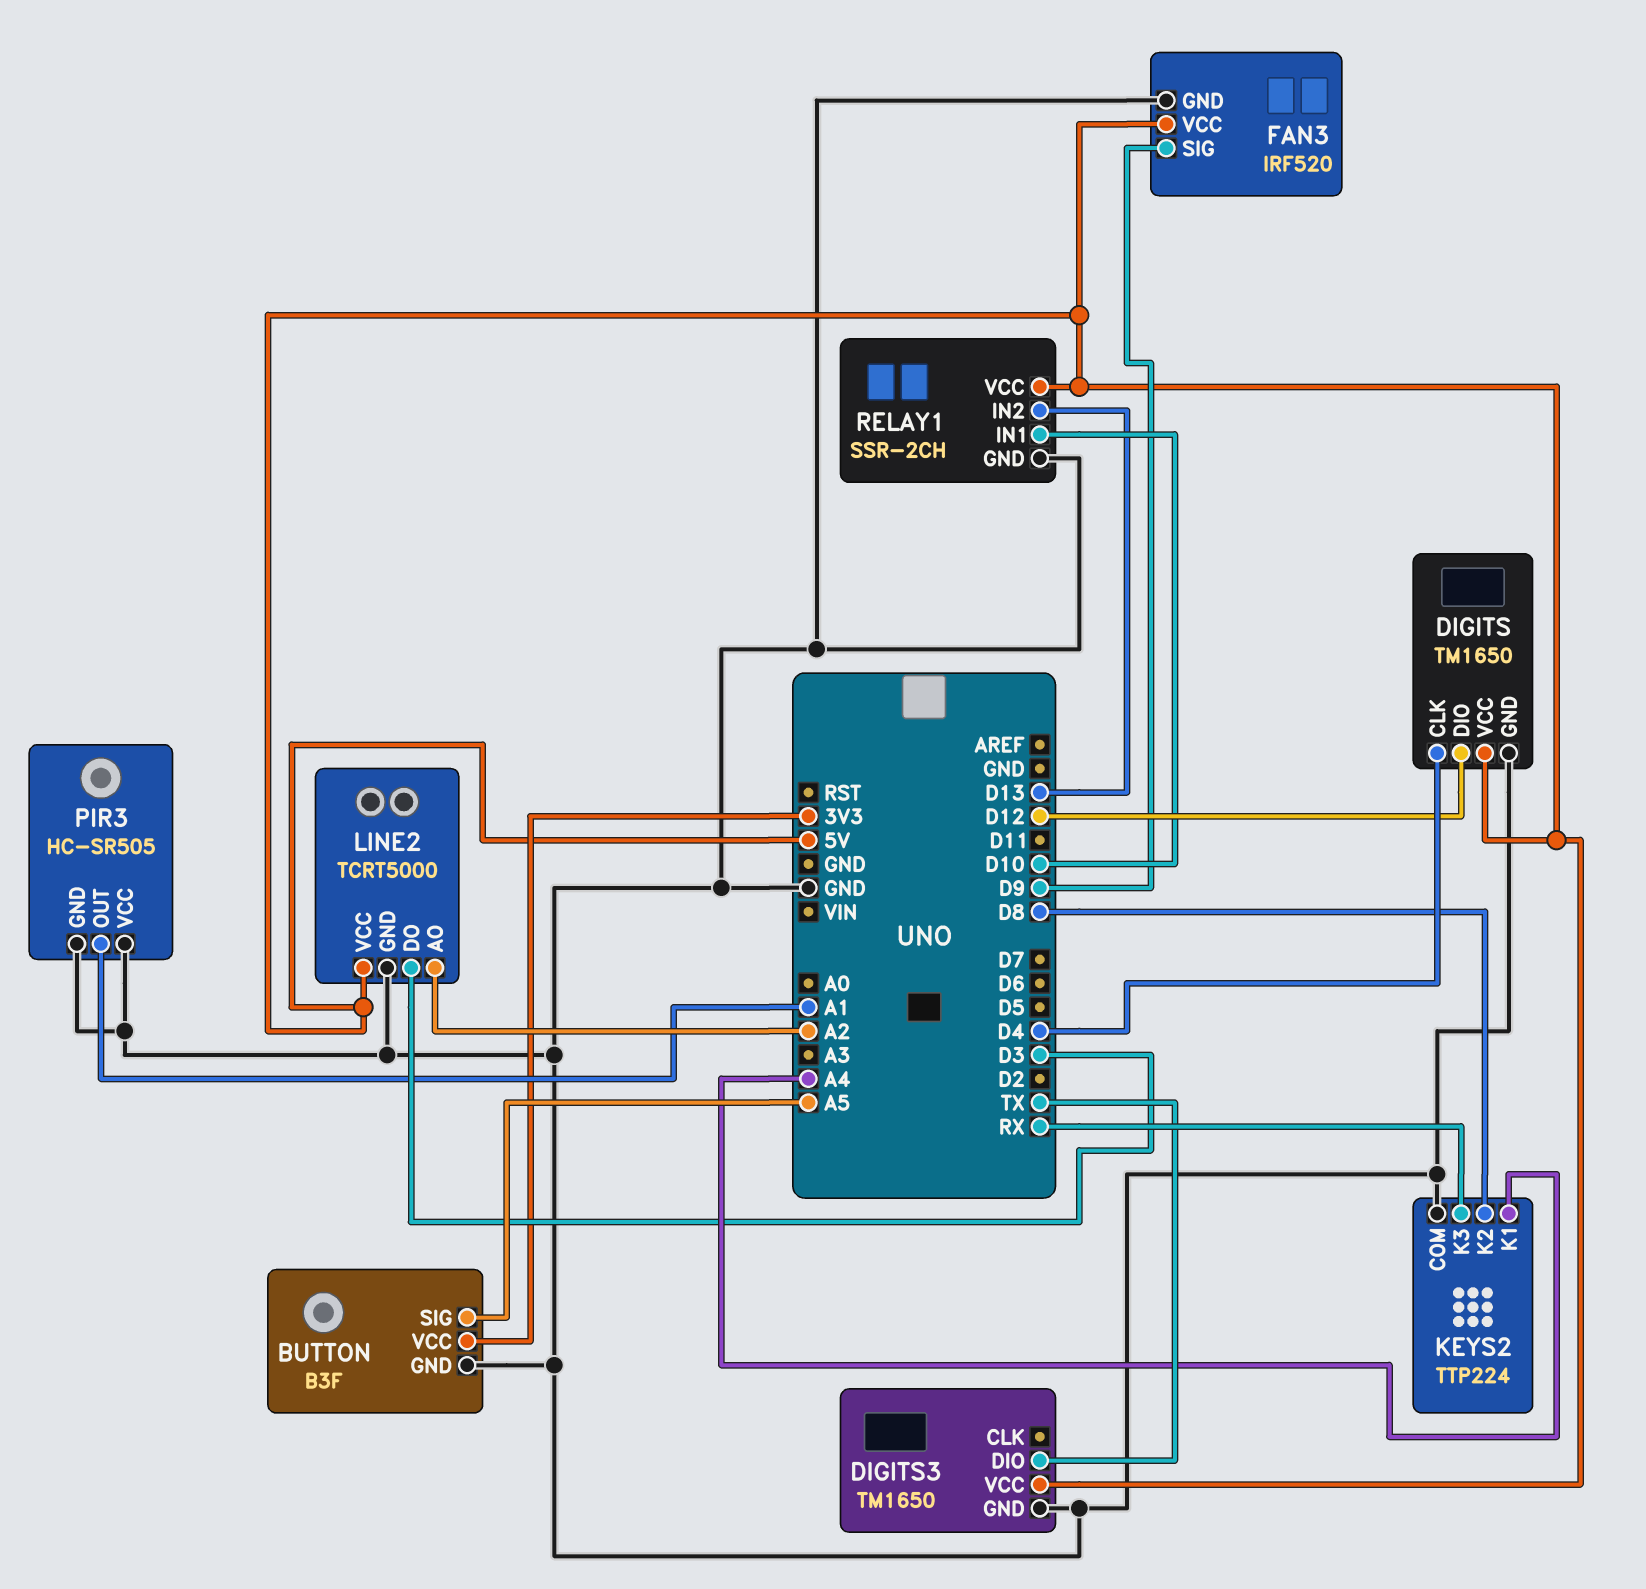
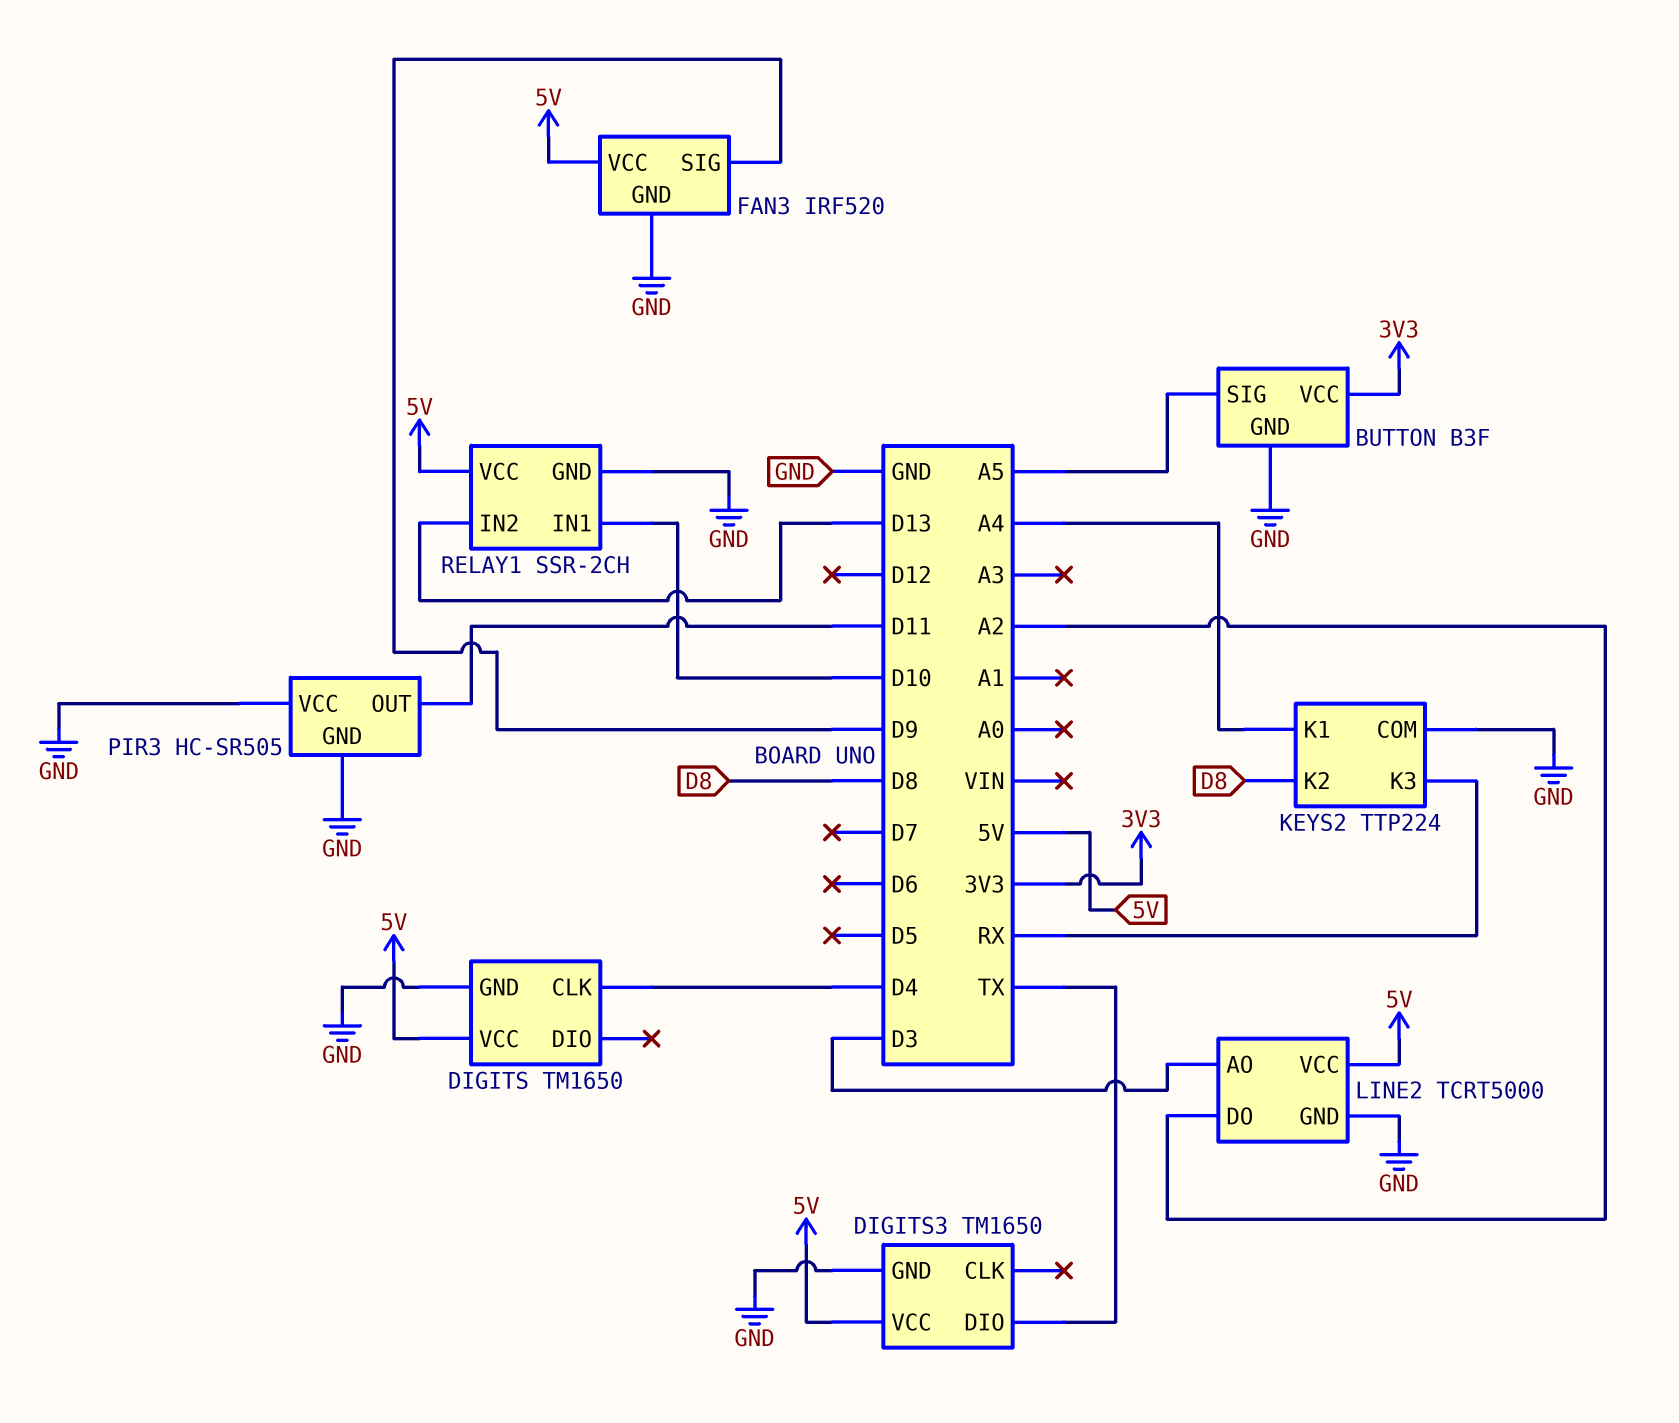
DIGITS pin DIO: D12 -> none
LINE2 pin AO: A2 -> D3
LINE2 pin DO: D3 -> A2
PIR3 pin OUT: A1 -> D11

